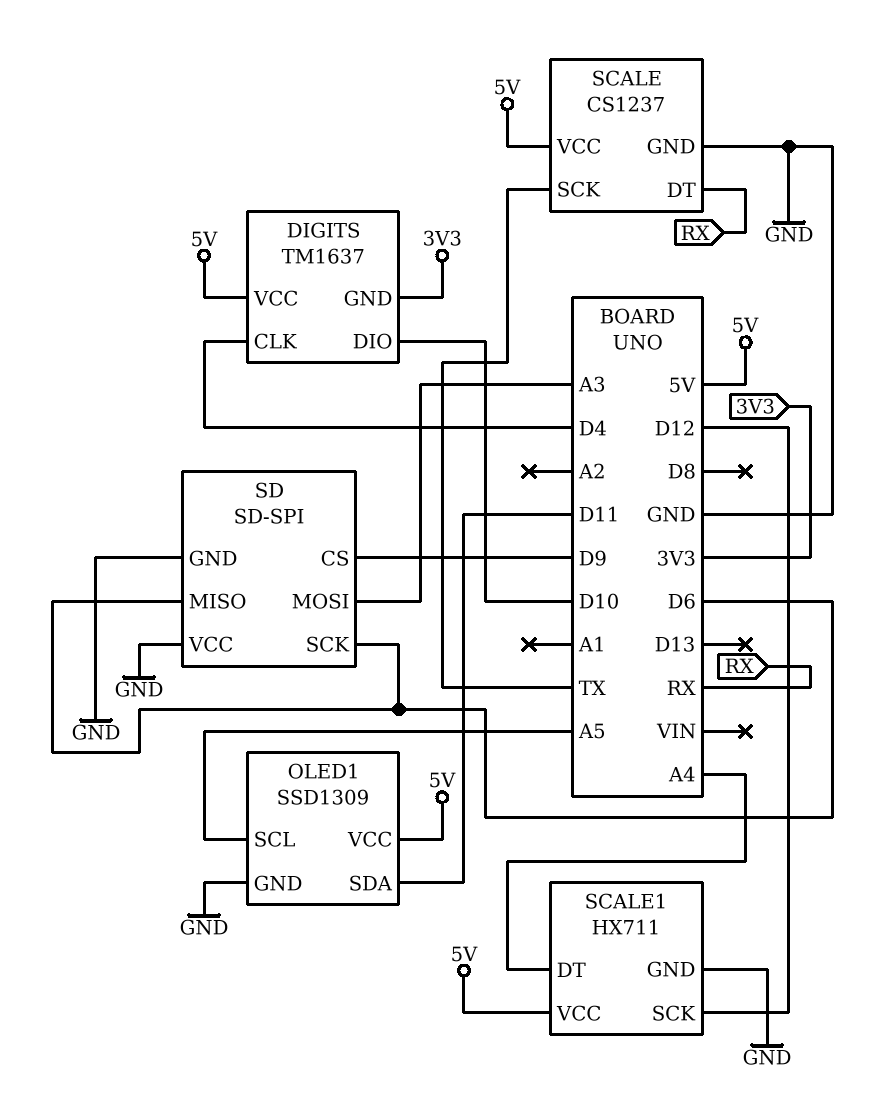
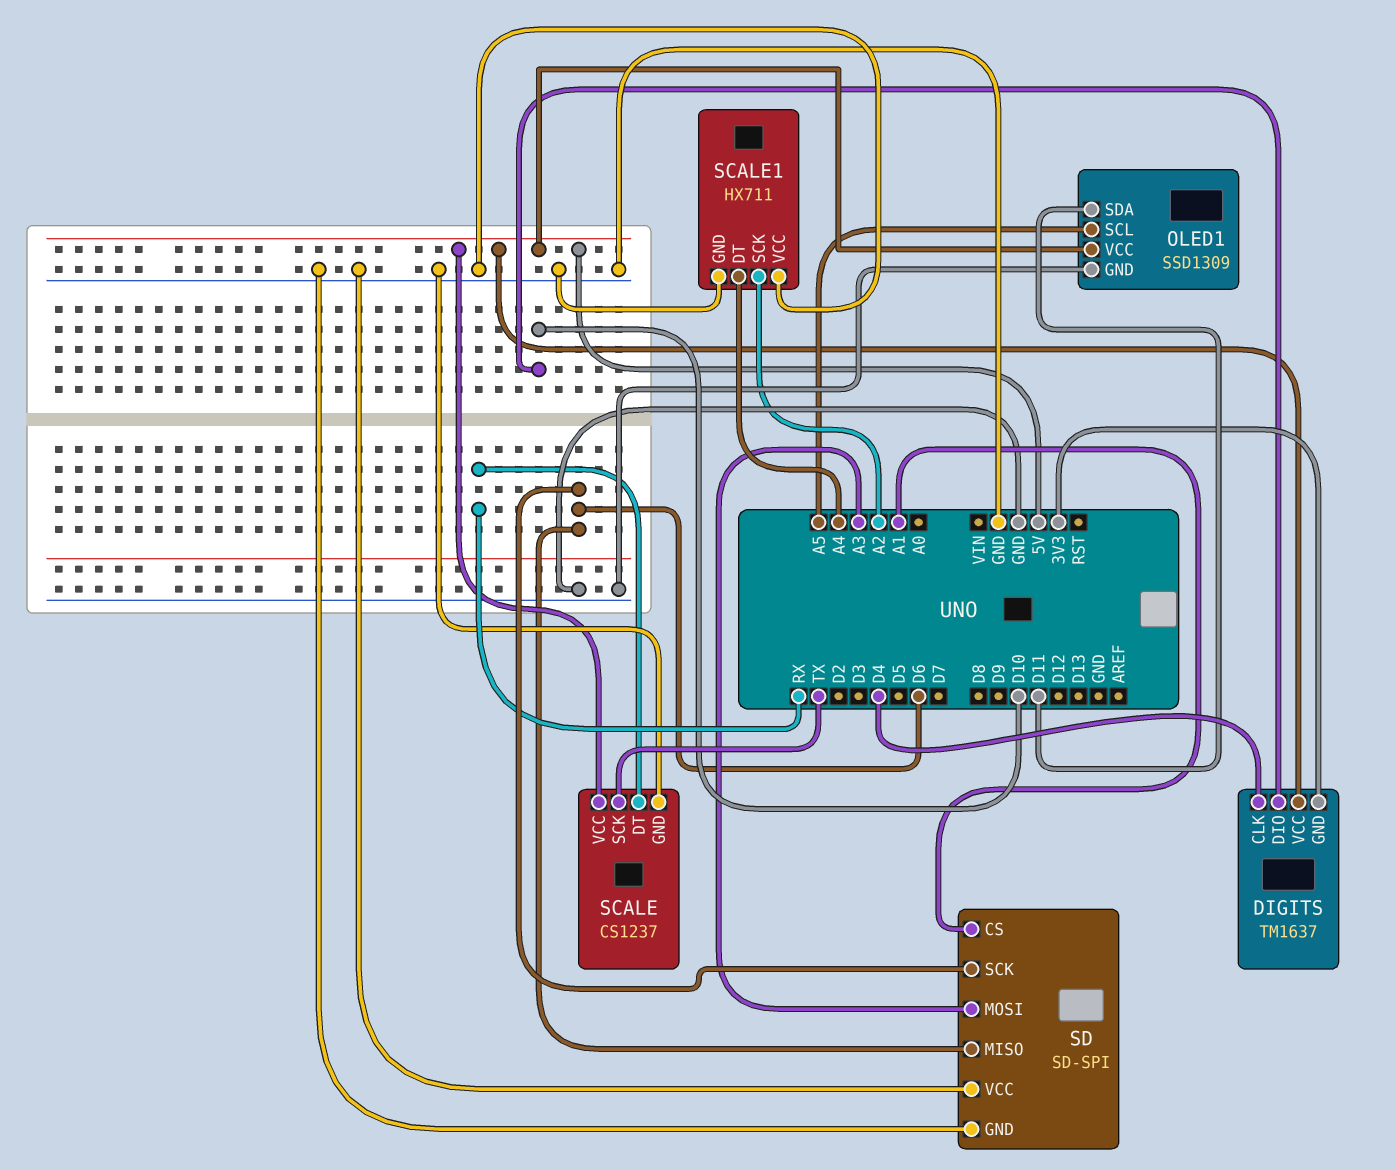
SCALE1 pin SCK: D12 -> A2
SCALE1 pin VCC: 5V -> GND
SD pin CS: D9 -> A1

